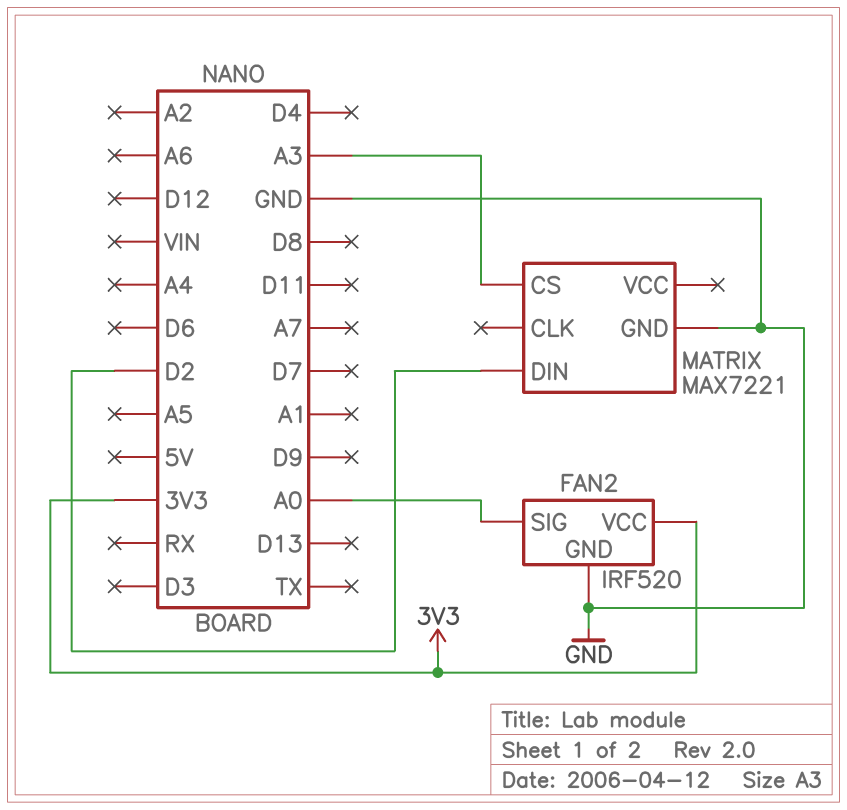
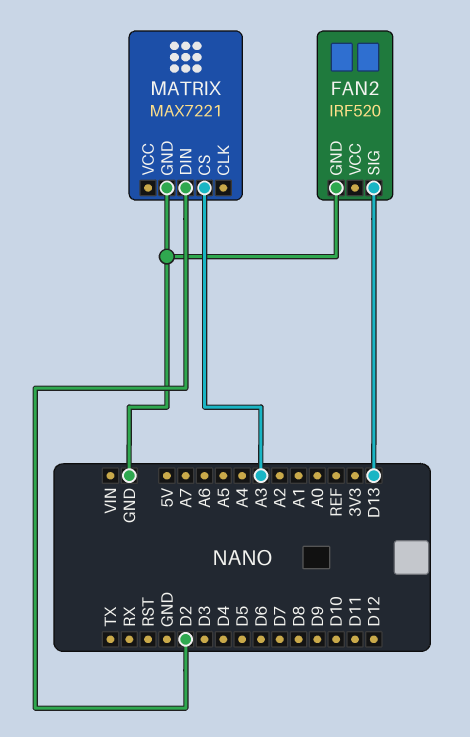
FAN2 pin SIG: A0 -> D13
FAN2 pin VCC: 3V3 -> none

